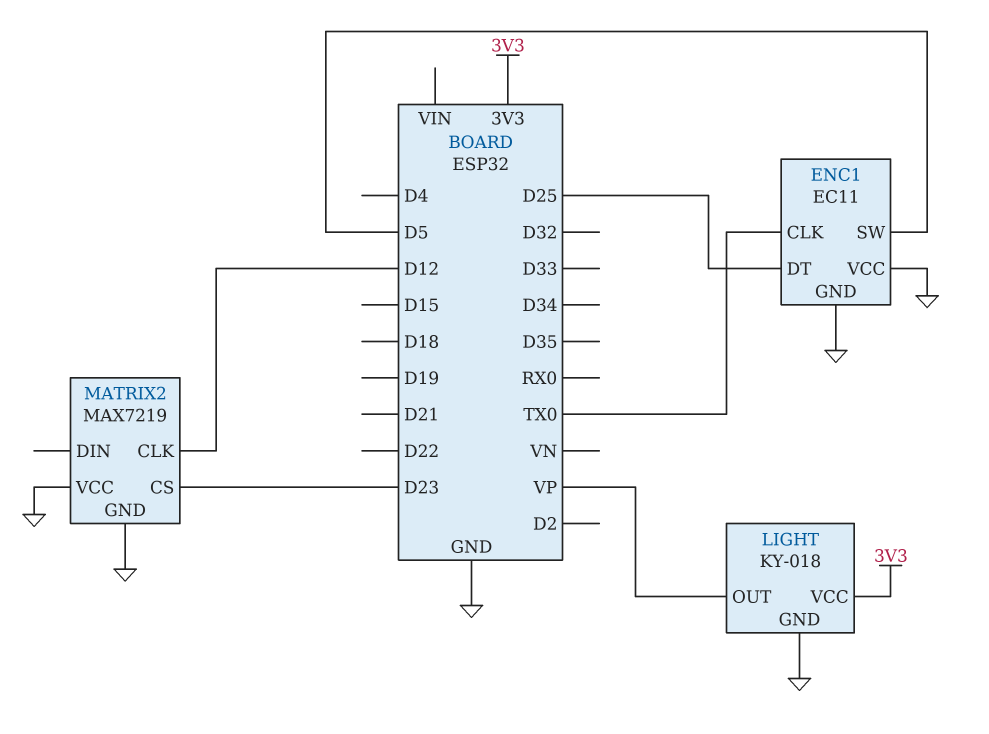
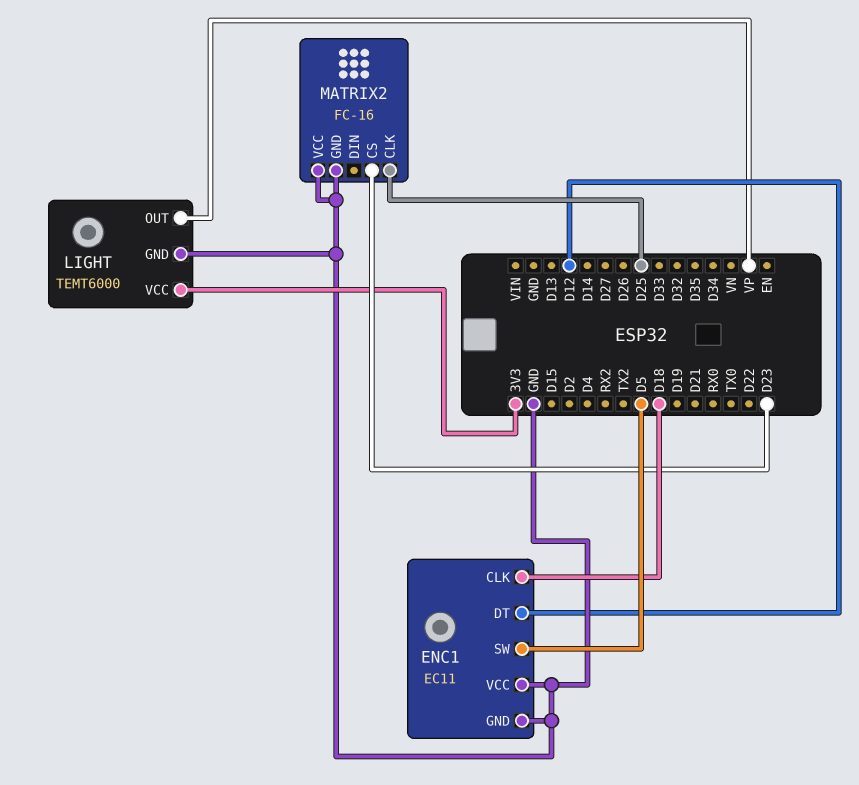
ENC1 pin CLK: TX0 -> D18
ENC1 pin DT: D25 -> D12
LIGHT: KY-018 -> TEMT6000
MATRIX2: MAX7219 -> FC-16
MATRIX2 pin CLK: D12 -> D25

